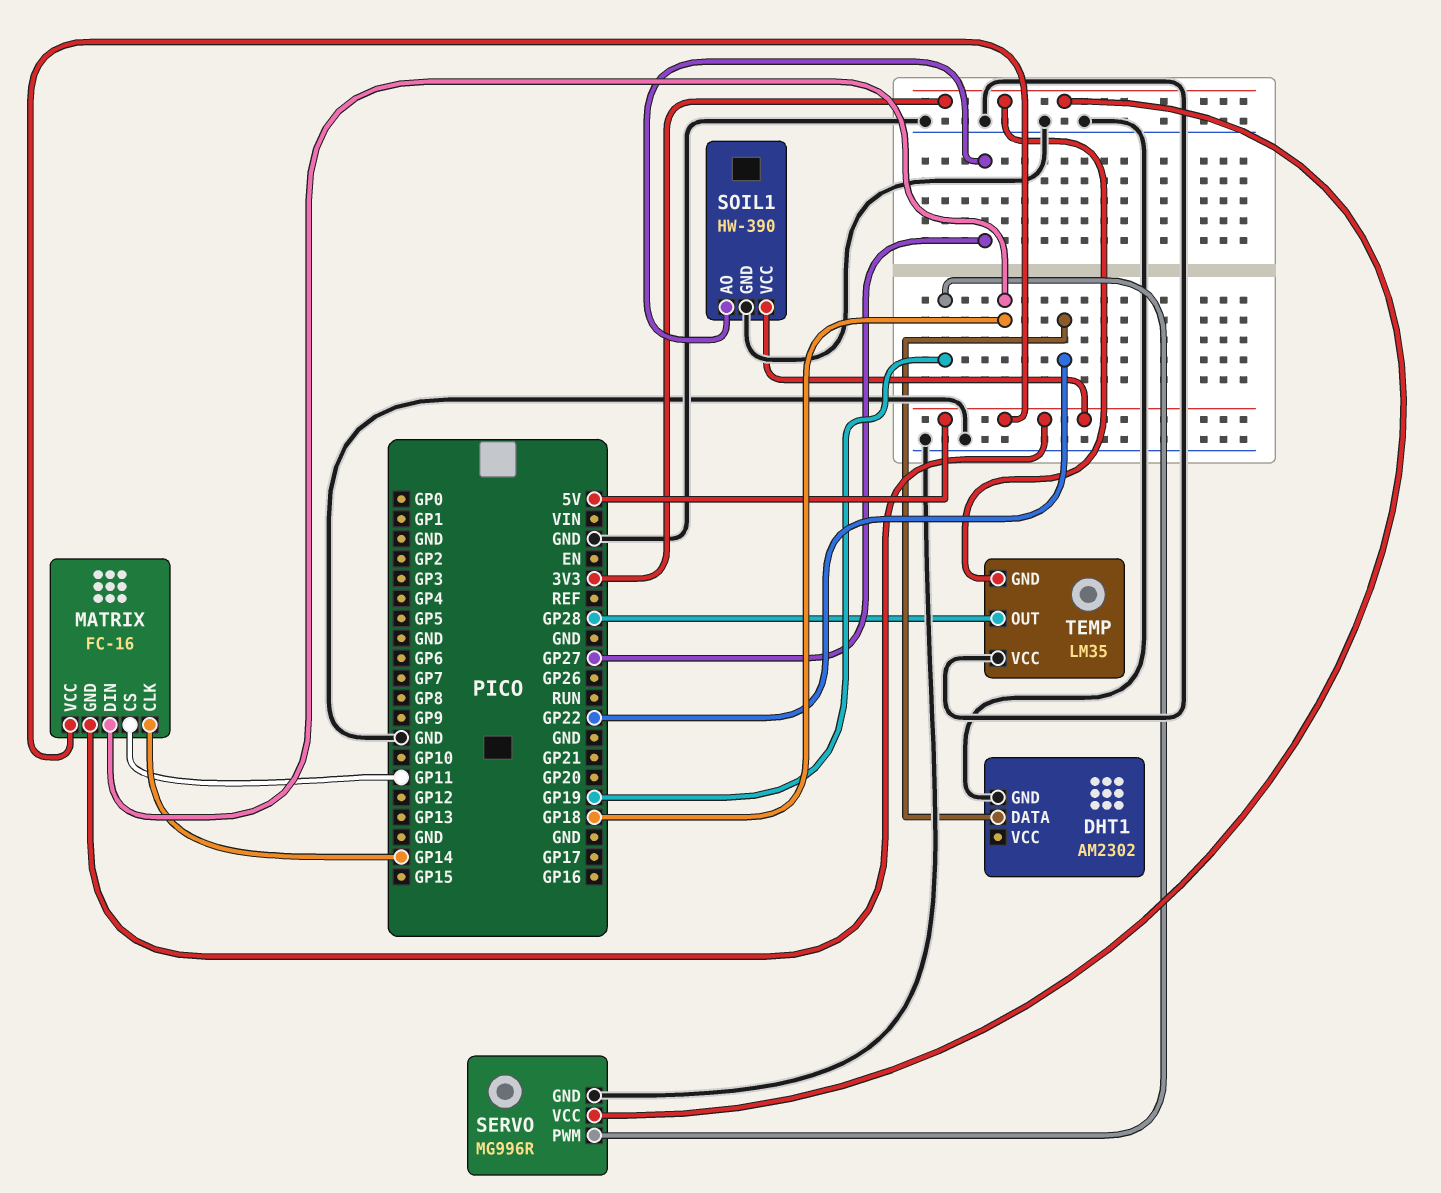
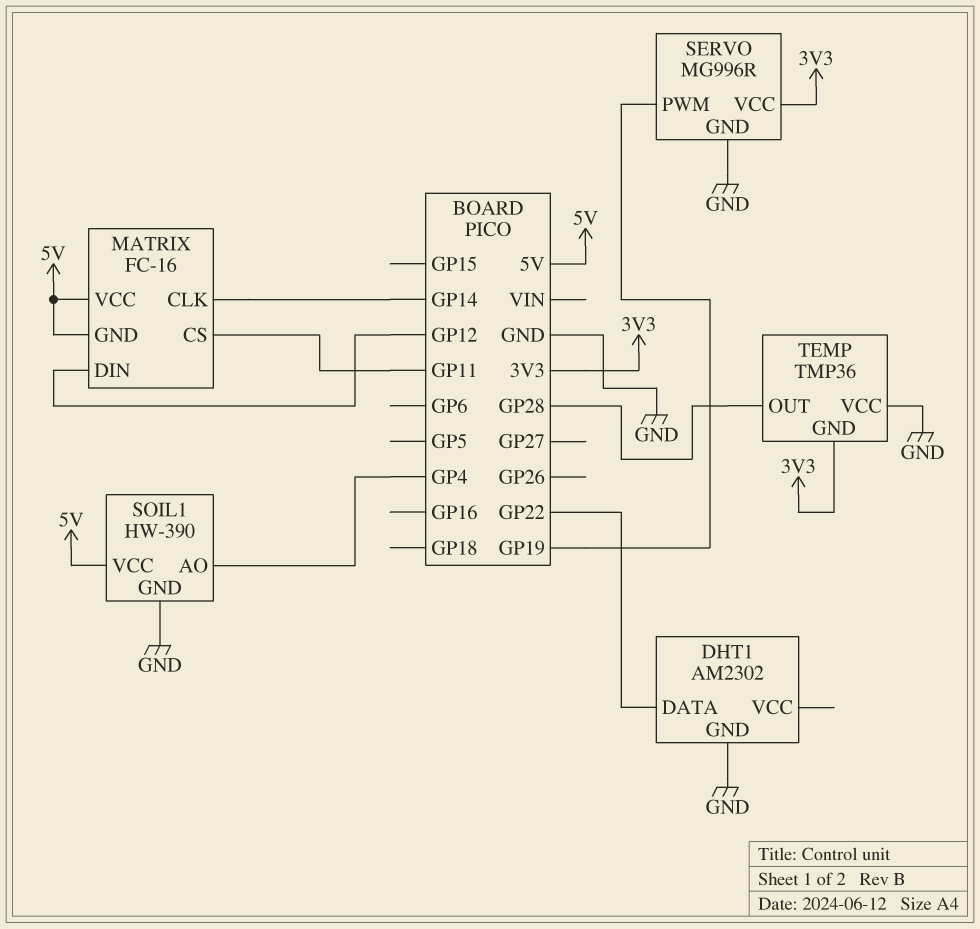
MATRIX pin DIN: GP18 -> GP12
SOIL1 pin AO: GP27 -> GP4
TEMP: LM35 -> TMP36

